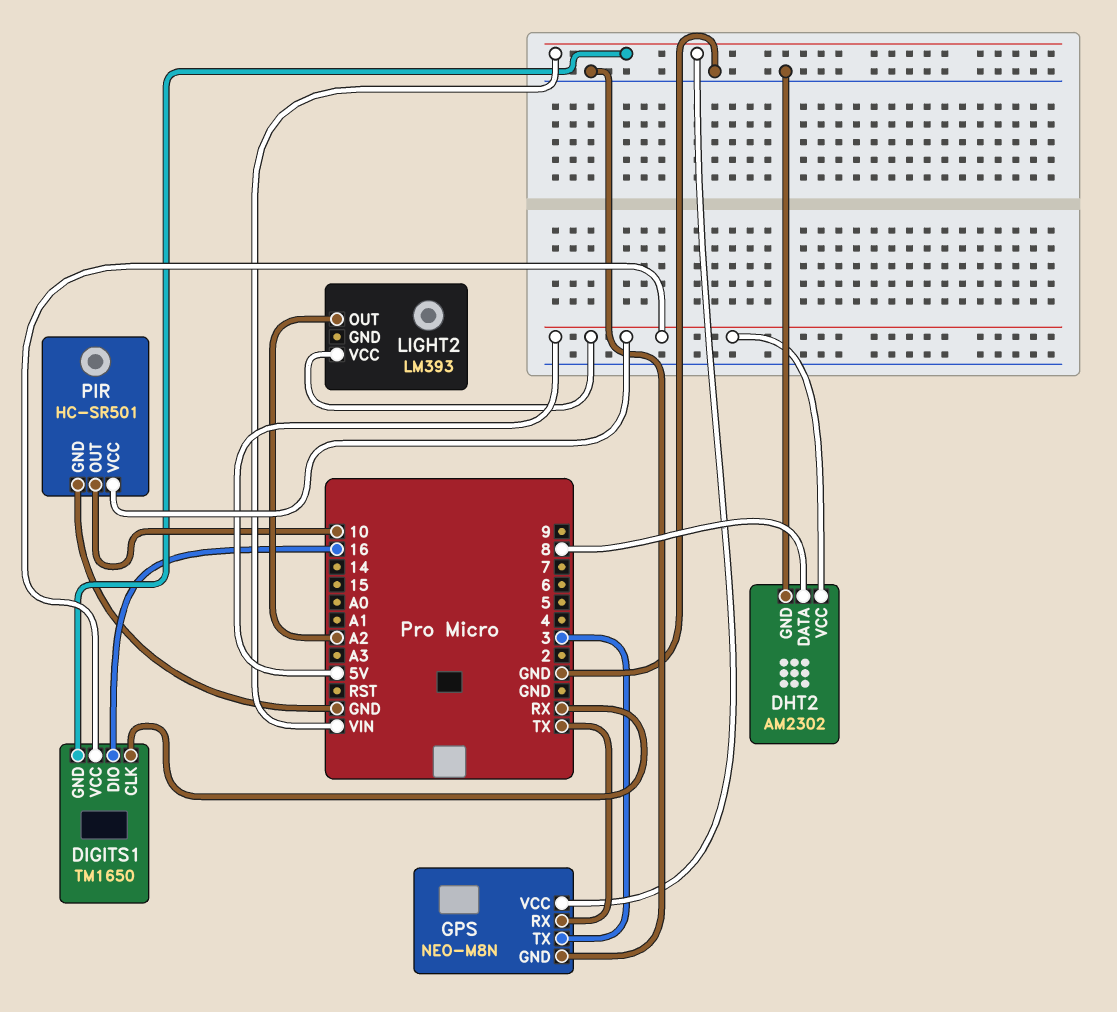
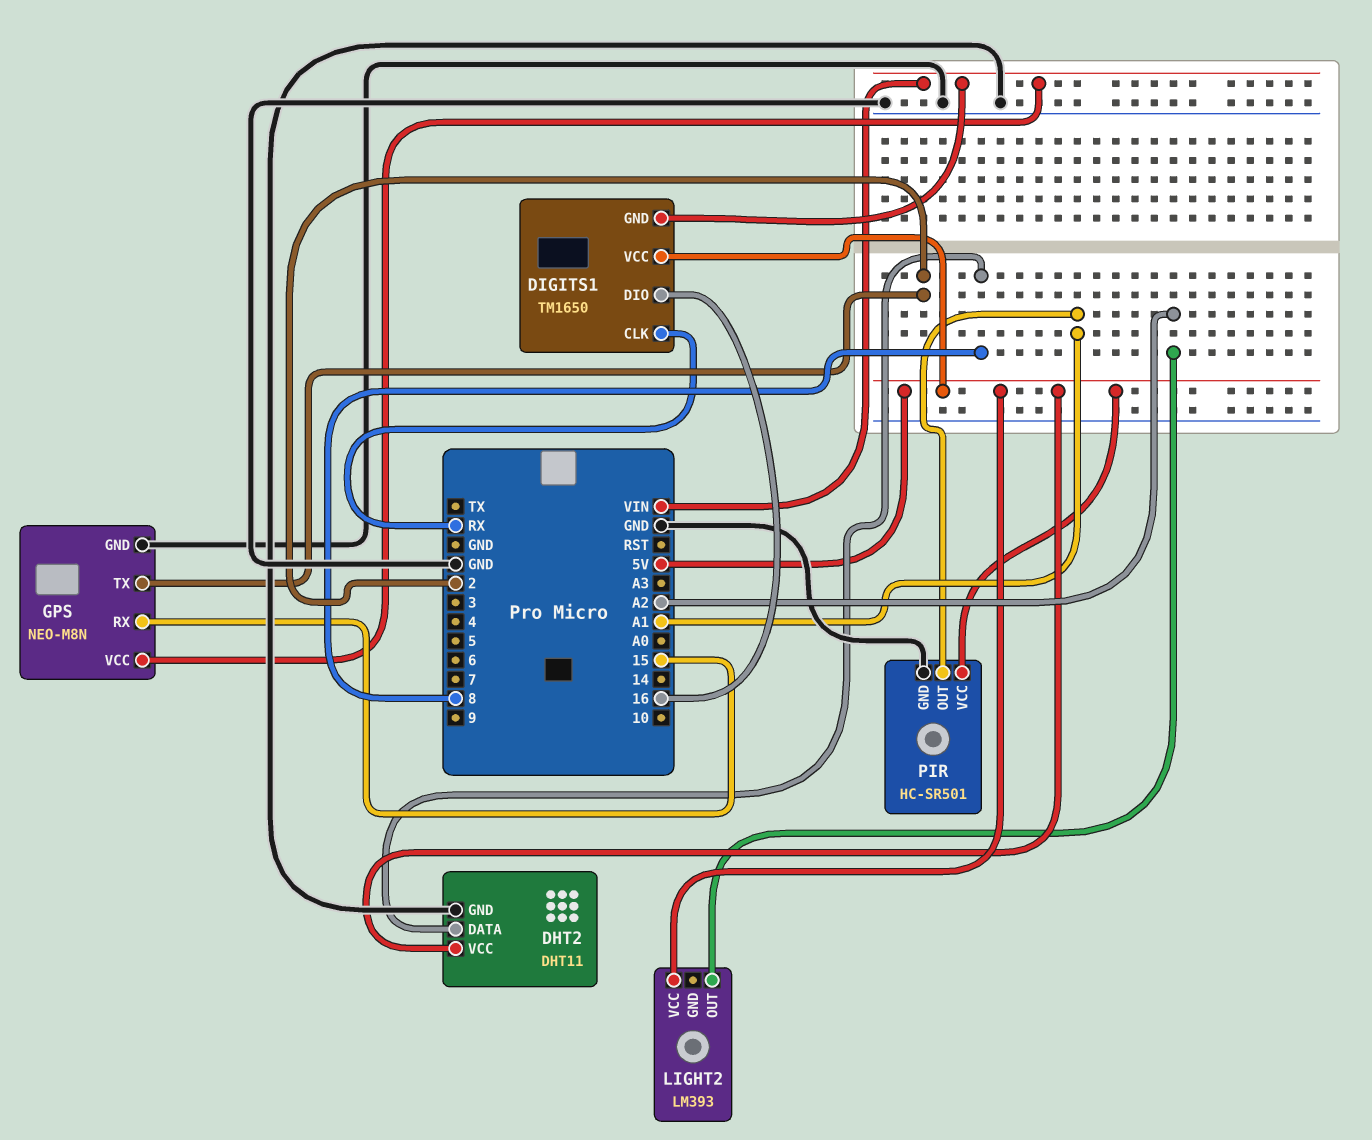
DHT2: AM2302 -> DHT11
GPS pin RX: TX -> 15
GPS pin TX: 3 -> 2
PIR pin OUT: 10 -> A1

